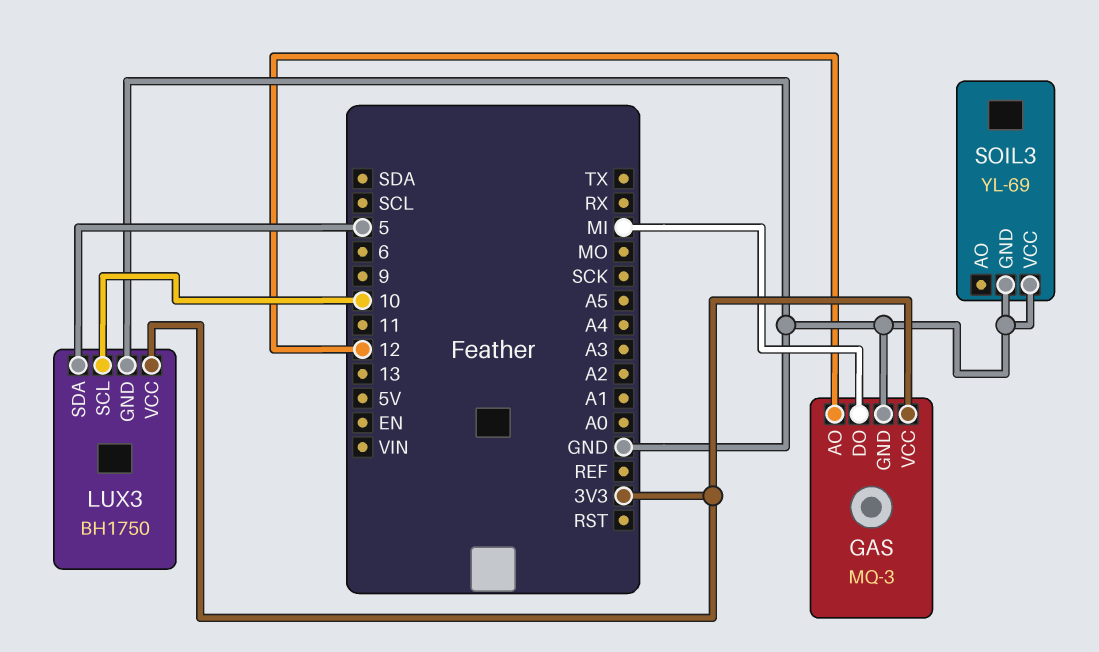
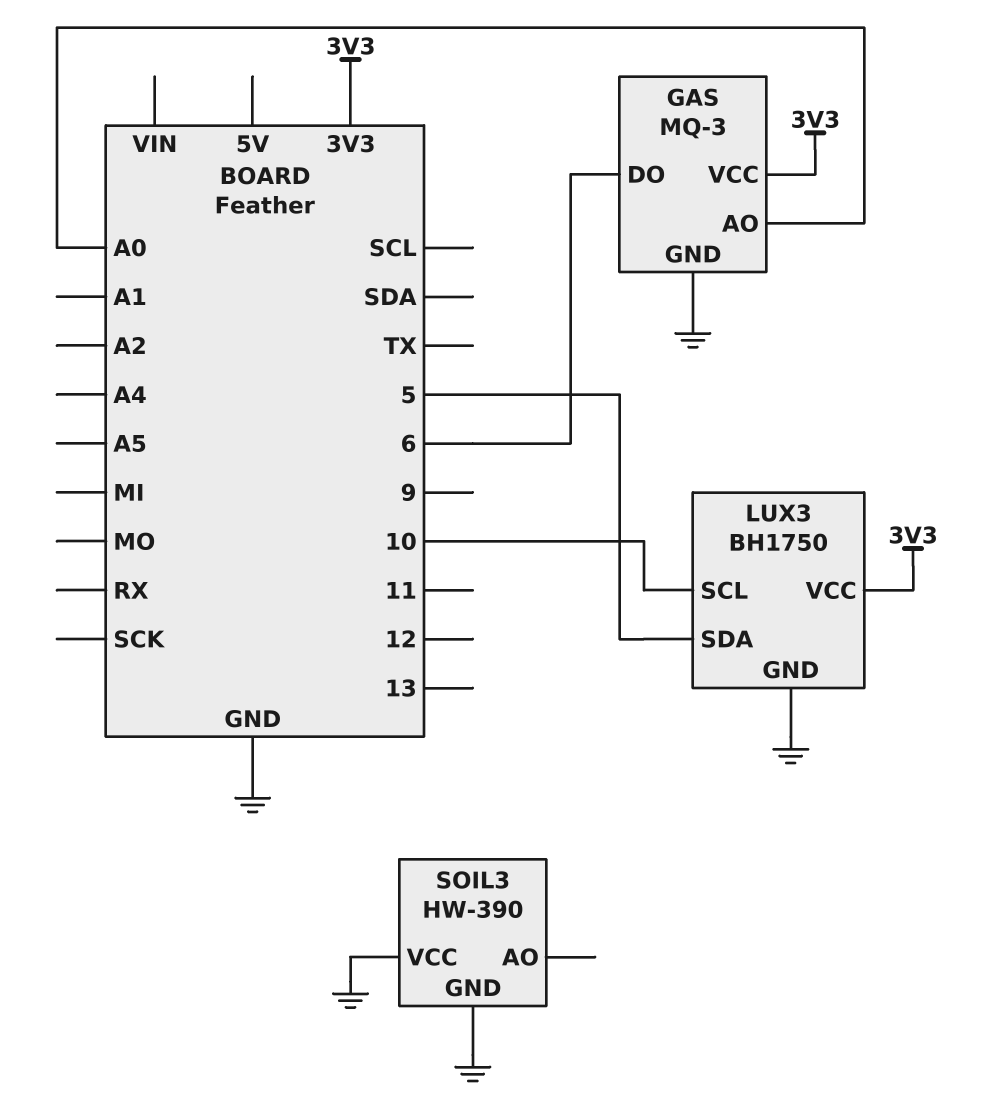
GAS pin AO: 12 -> A0
GAS pin DO: MI -> 6
SOIL3: YL-69 -> HW-390

